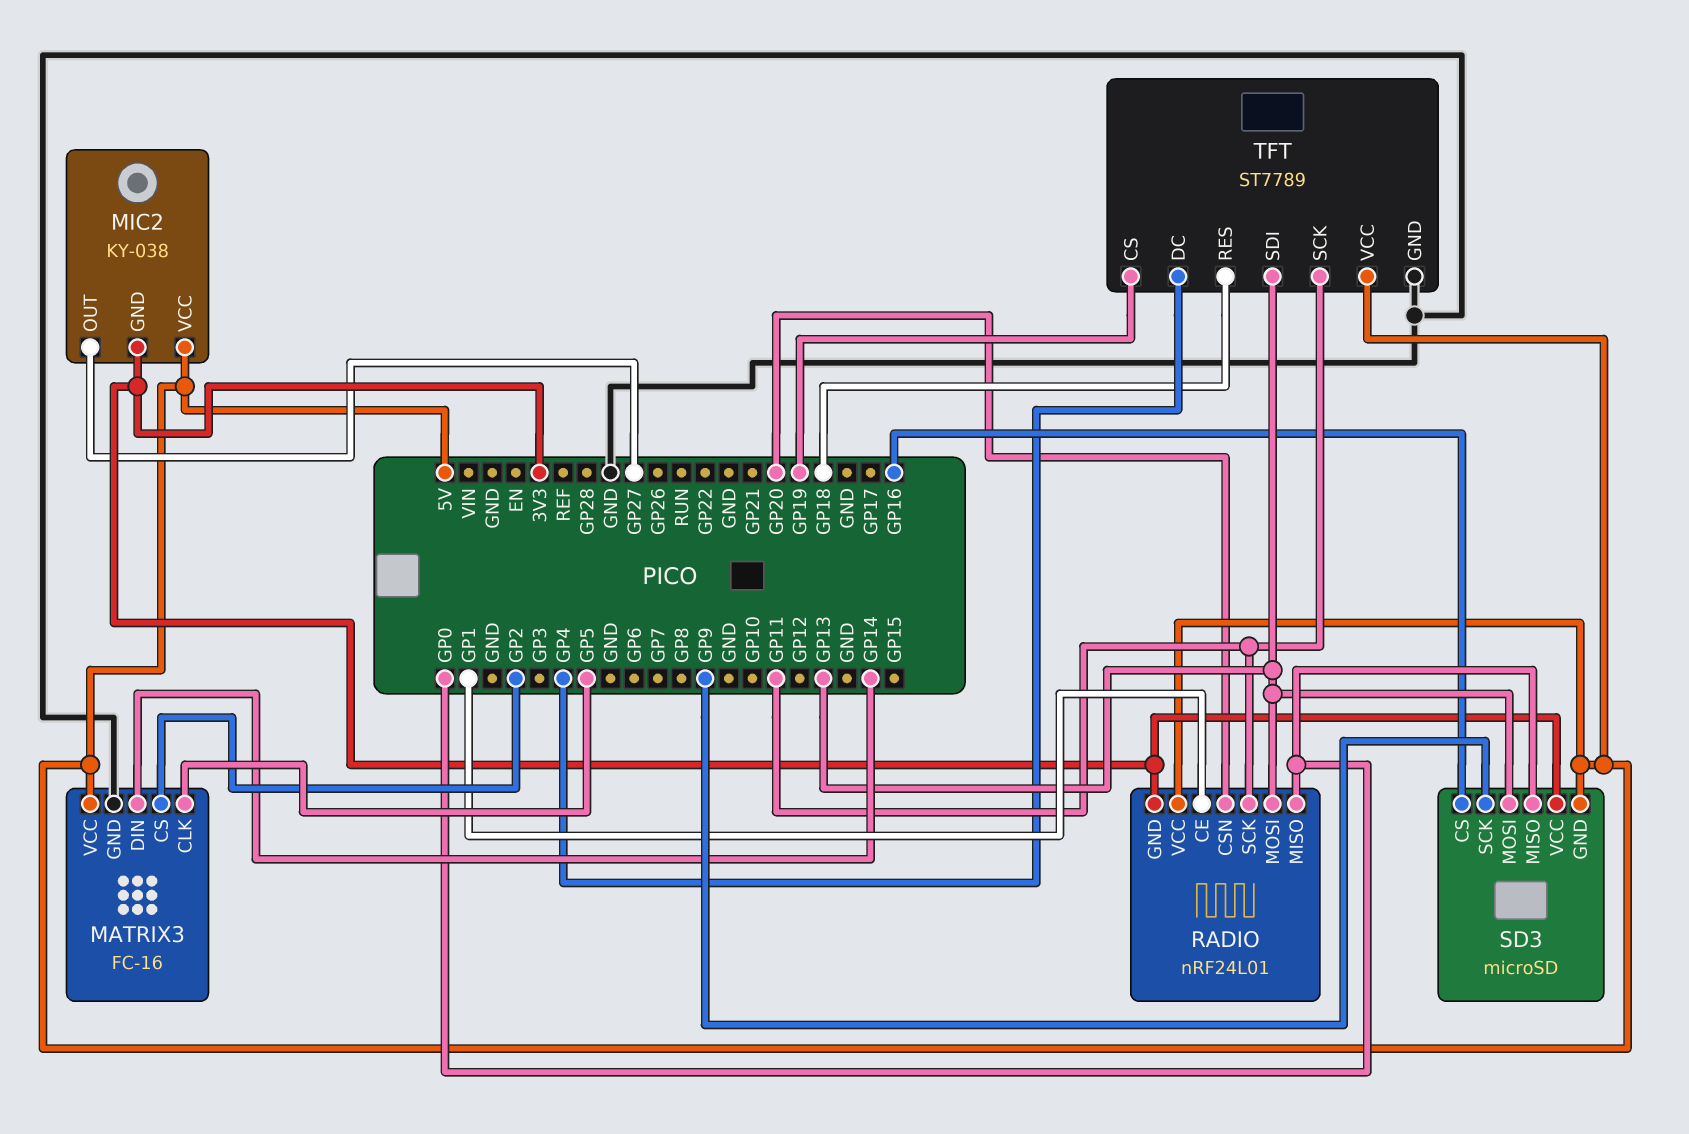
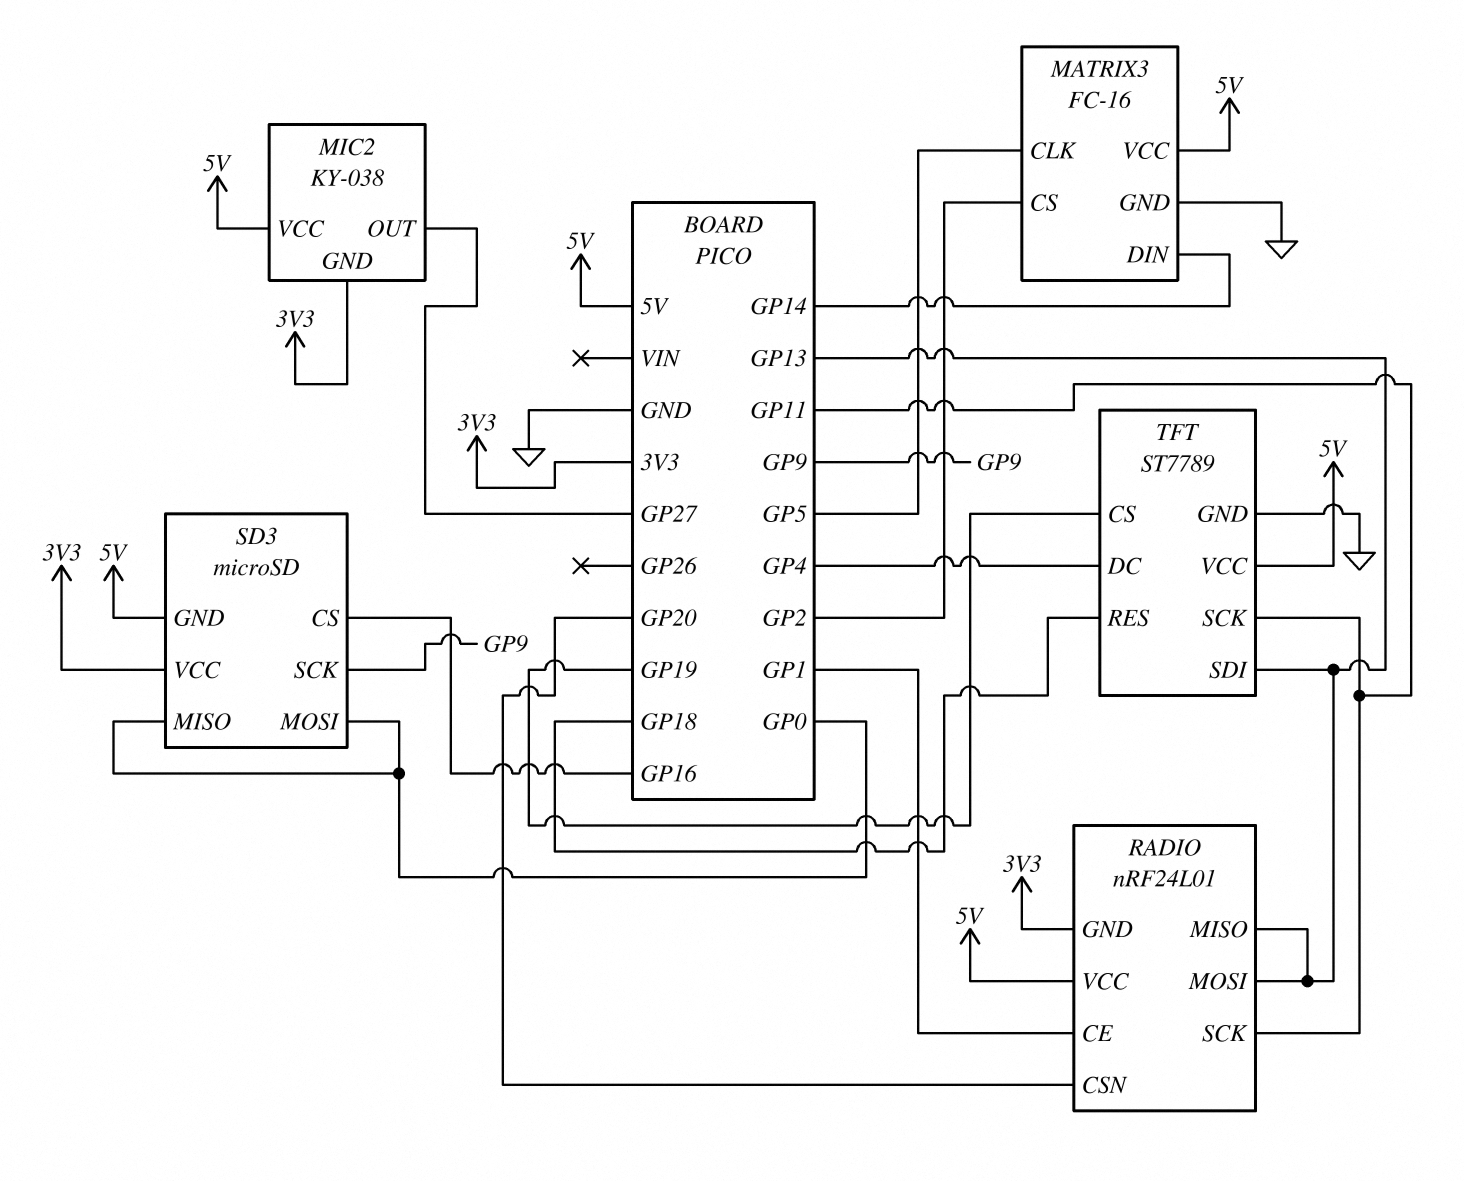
RADIO pin MISO: GP0 -> GP13
SD3 pin MOSI: GP13 -> GP0

